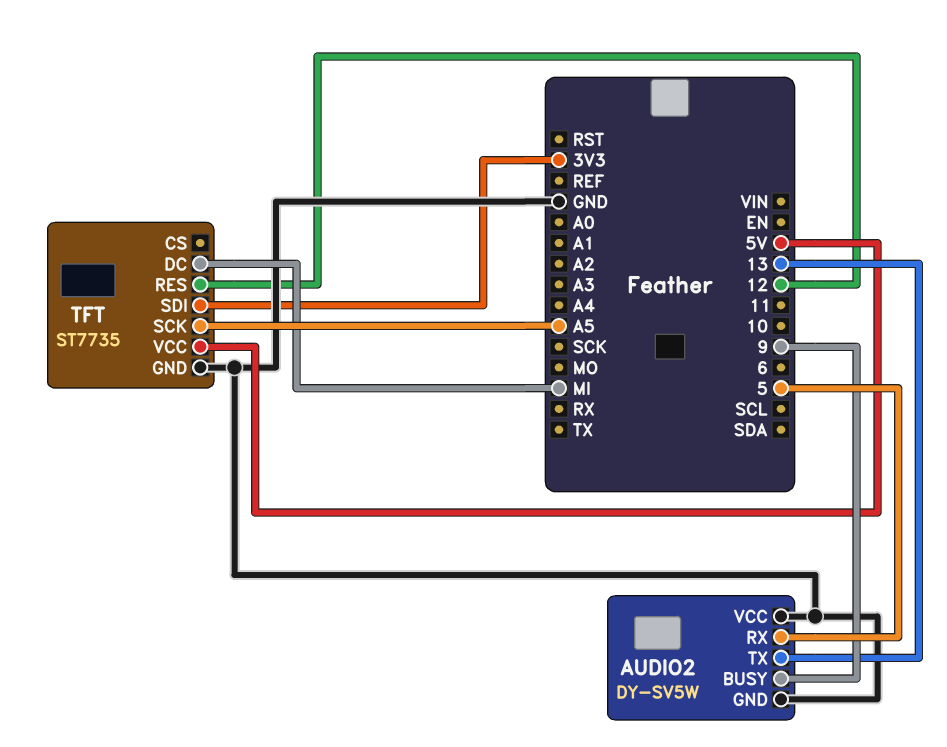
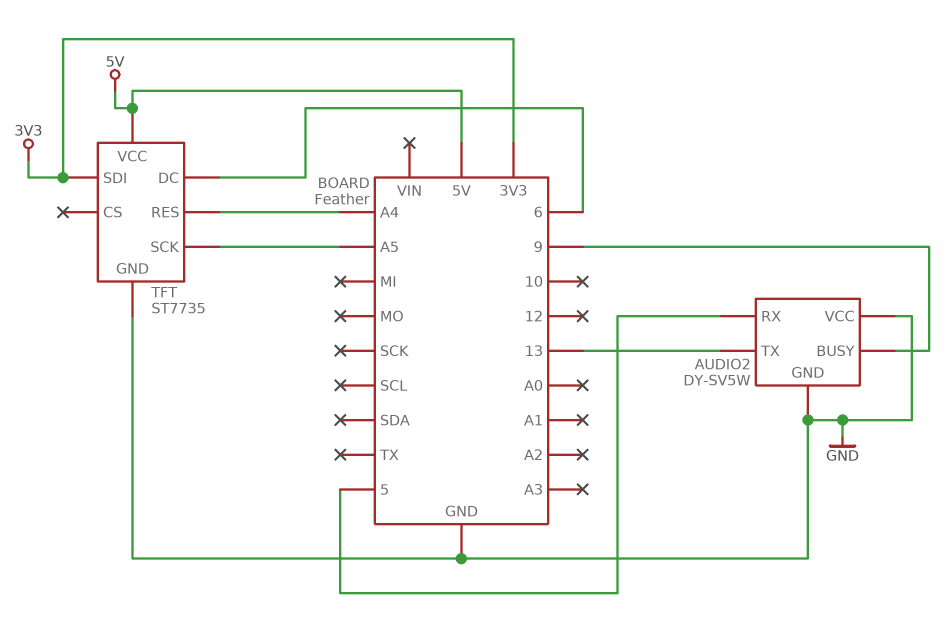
TFT pin DC: MI -> 6
TFT pin RES: 12 -> A4

